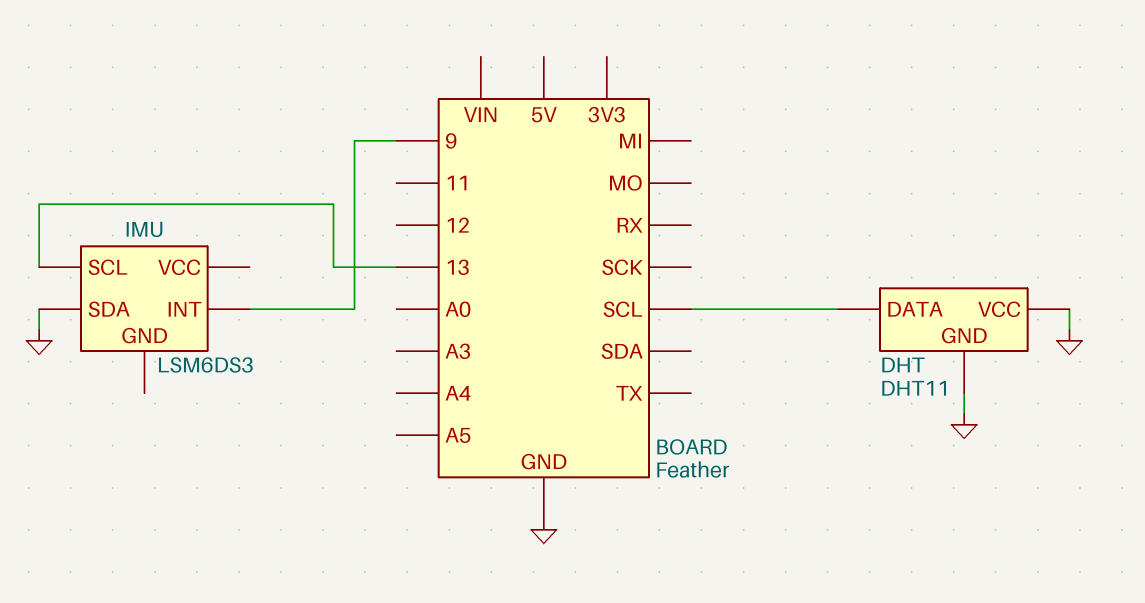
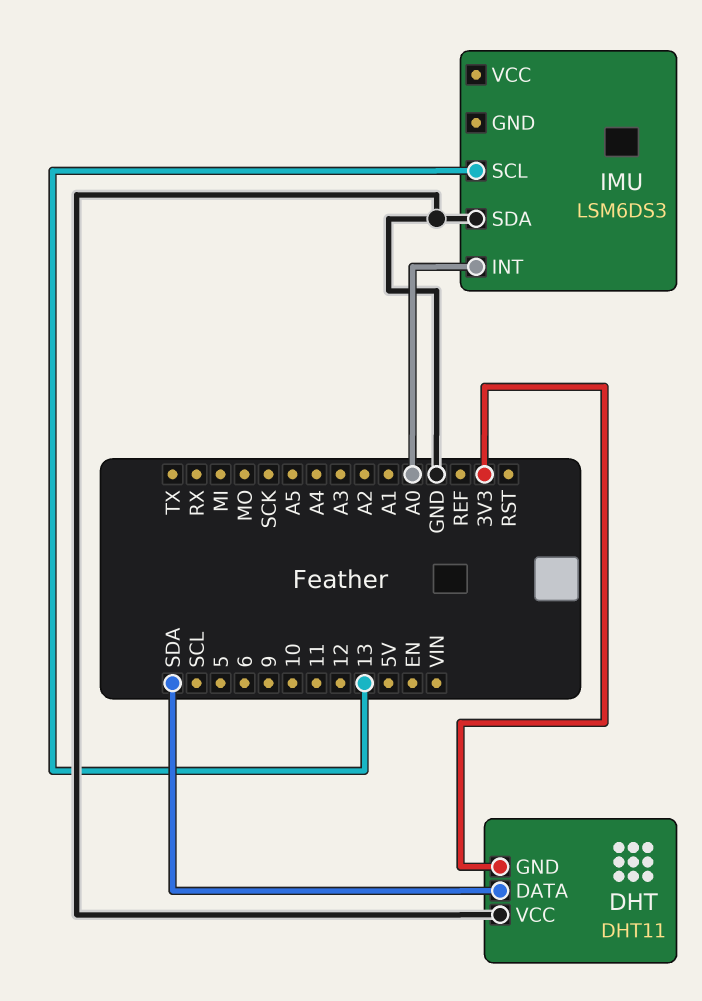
DHT pin DATA: SCL -> SDA
DHT pin GND: GND -> 3V3
IMU pin INT: 9 -> A0

